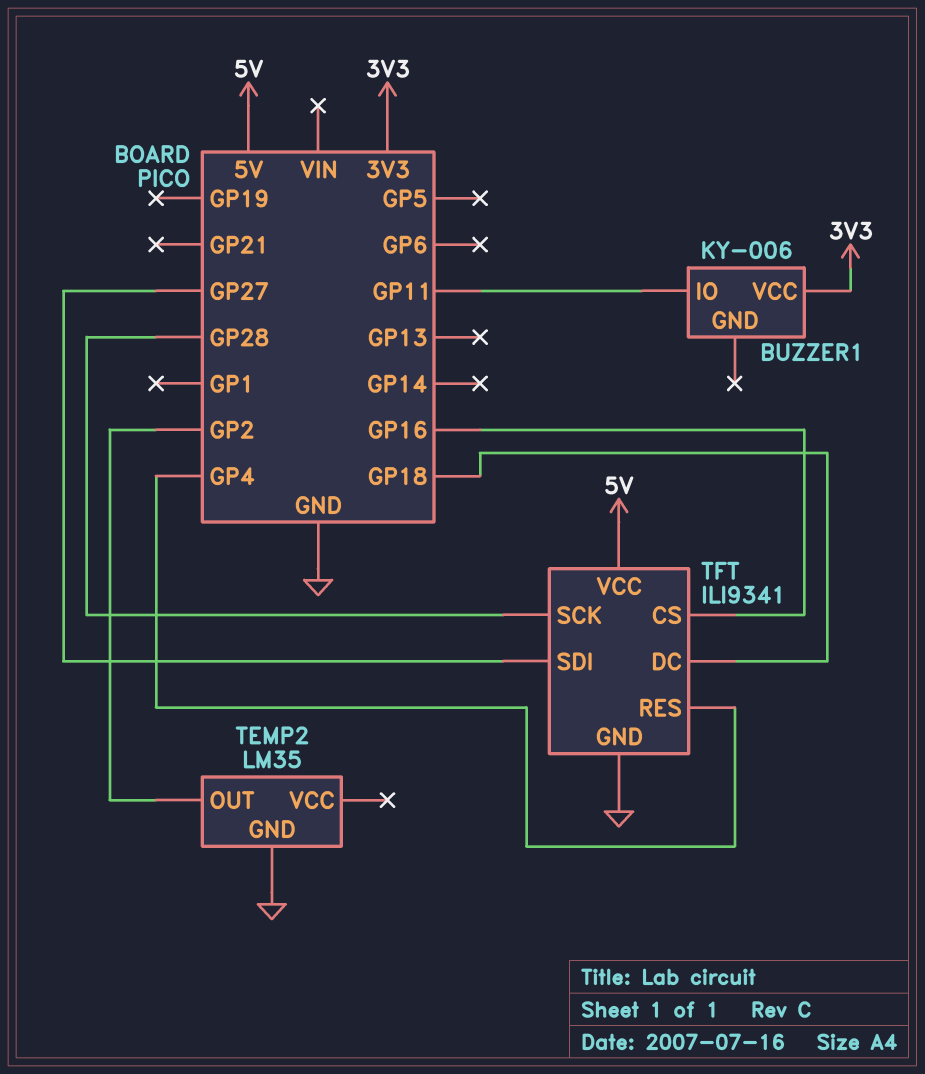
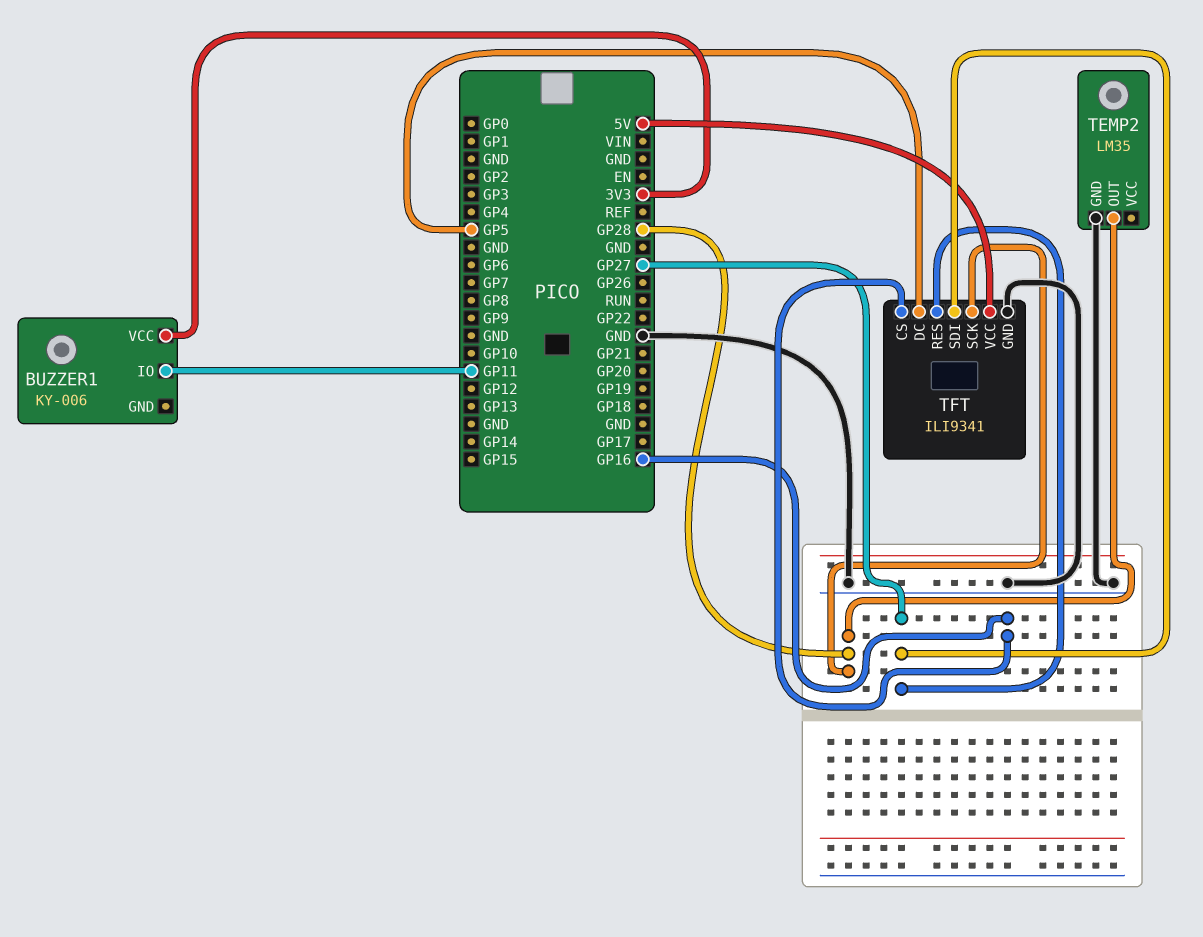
TEMP2 pin OUT: GP2 -> GP28
TFT pin DC: GP18 -> GP5
TFT pin RES: GP4 -> GP27

